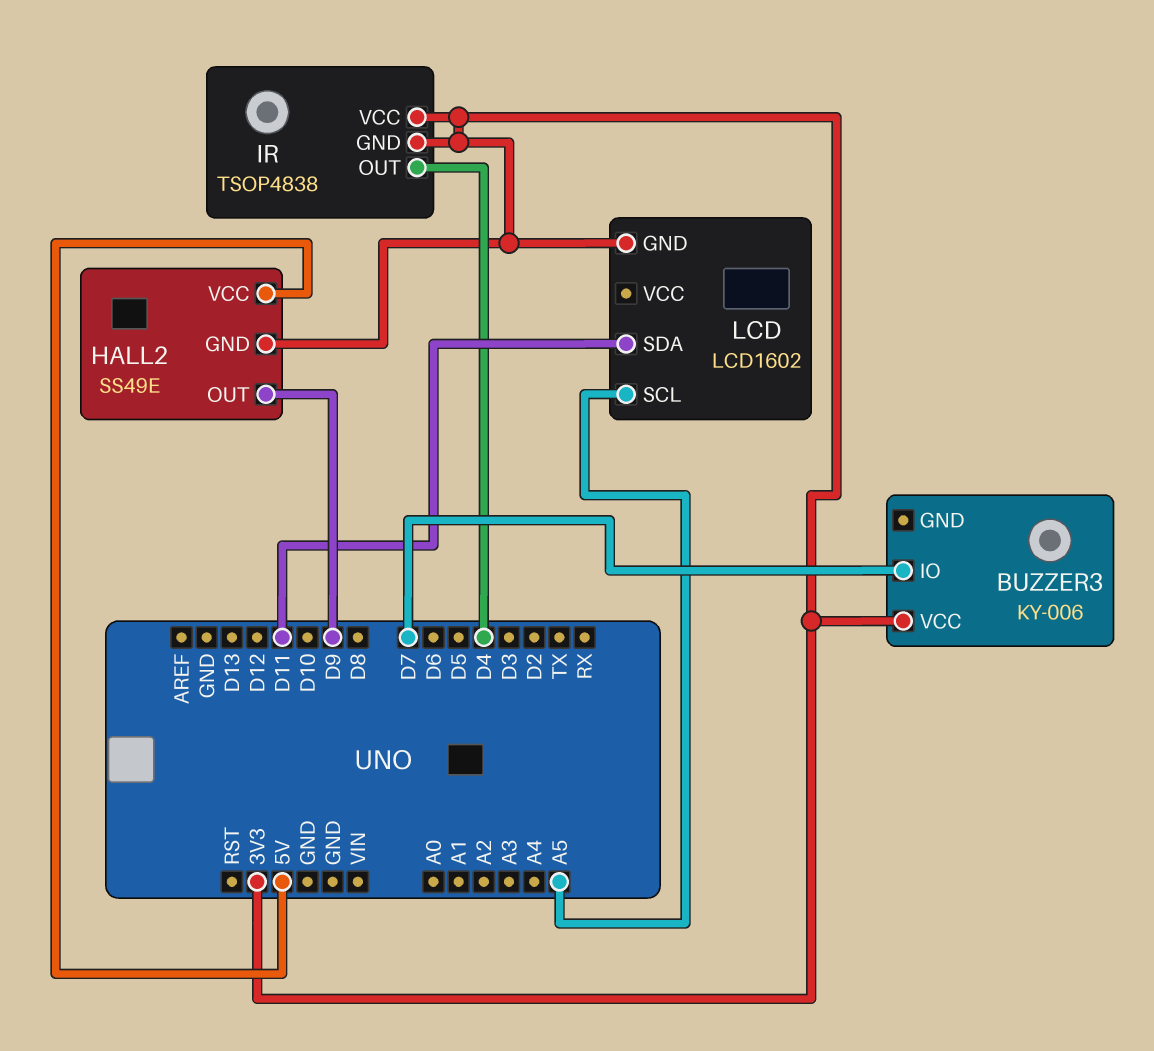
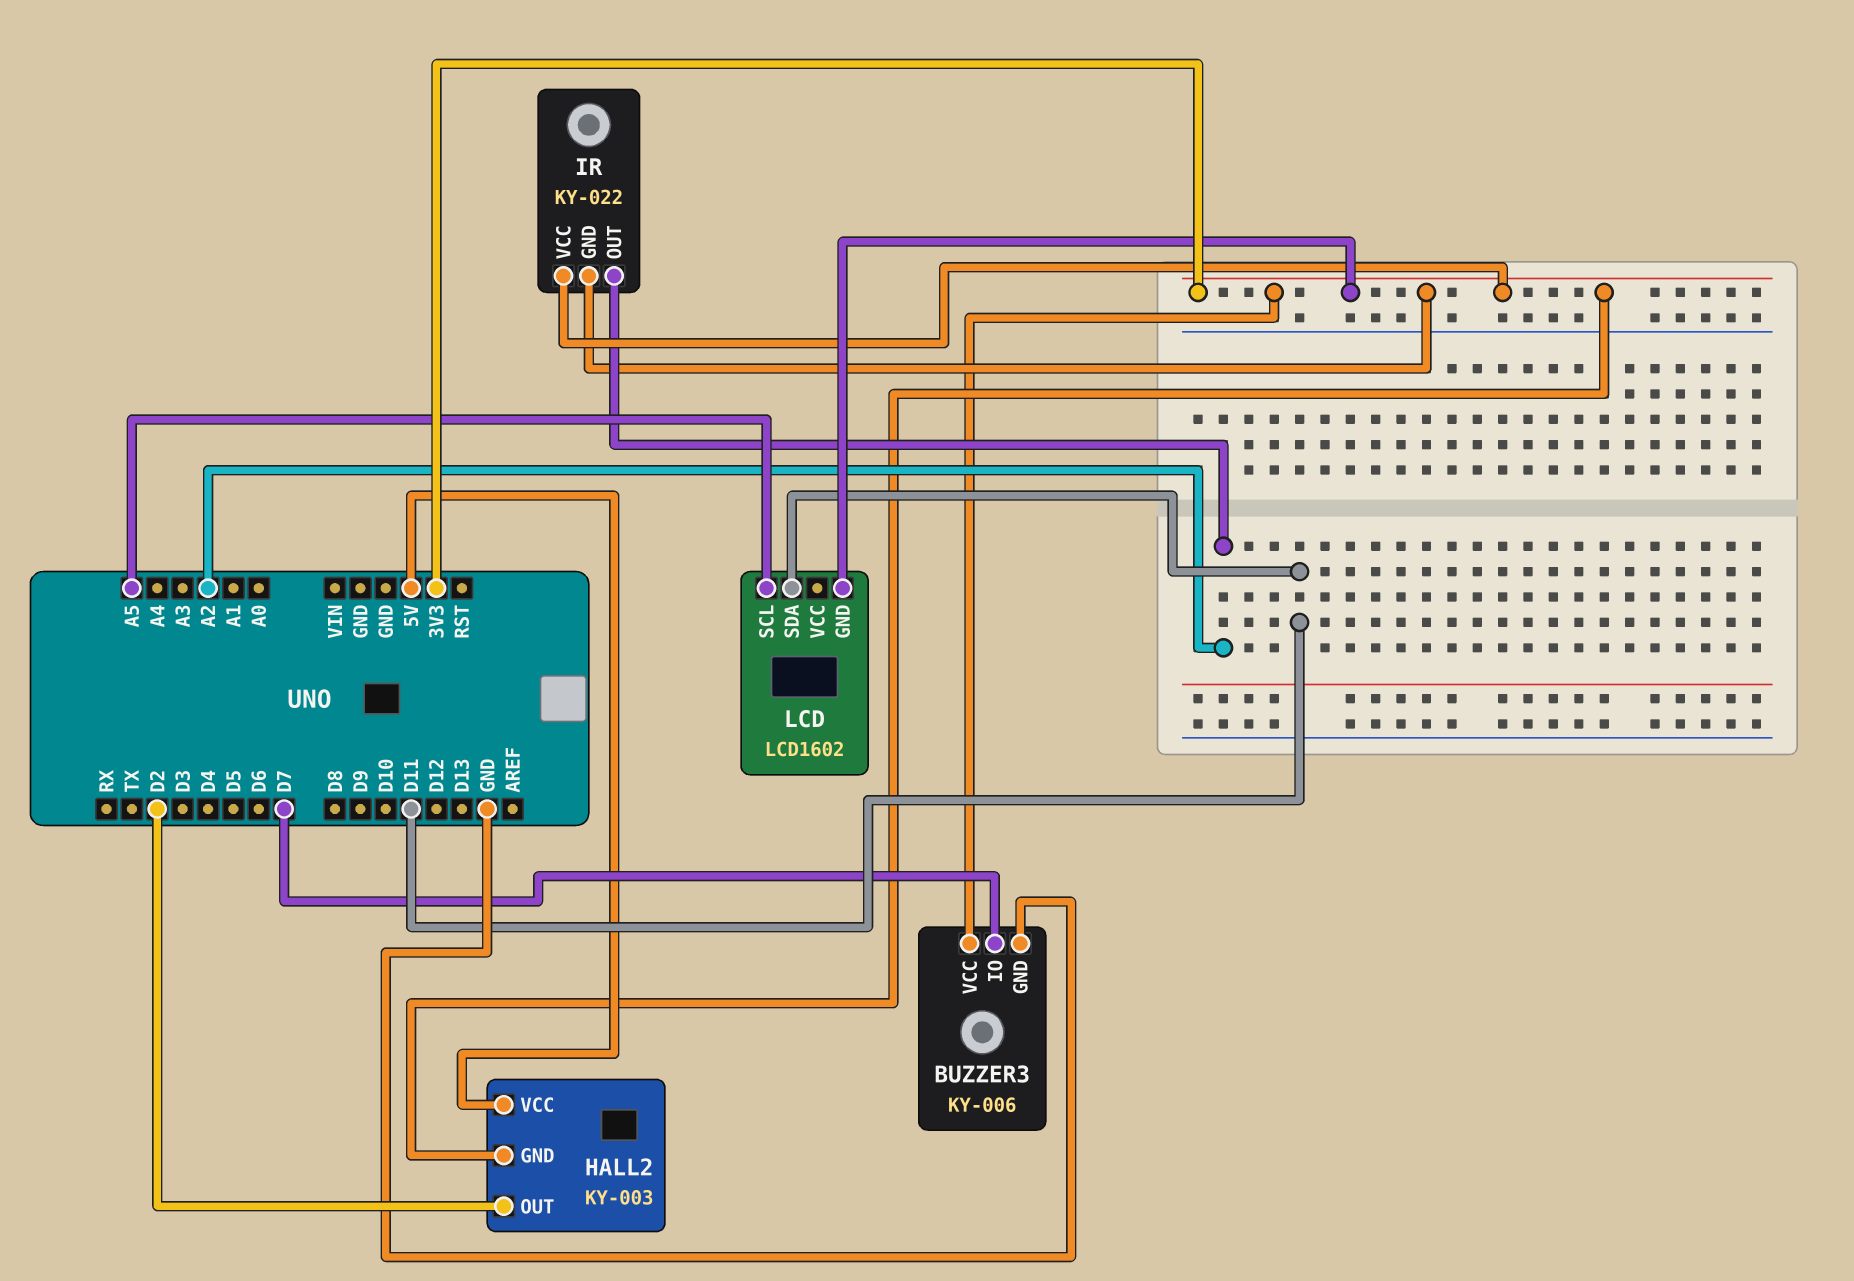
BUZZER3 pin GND: none -> GND
HALL2: SS49E -> KY-003
HALL2 pin OUT: D9 -> D2
IR: TSOP4838 -> KY-022
IR pin OUT: D4 -> A2

